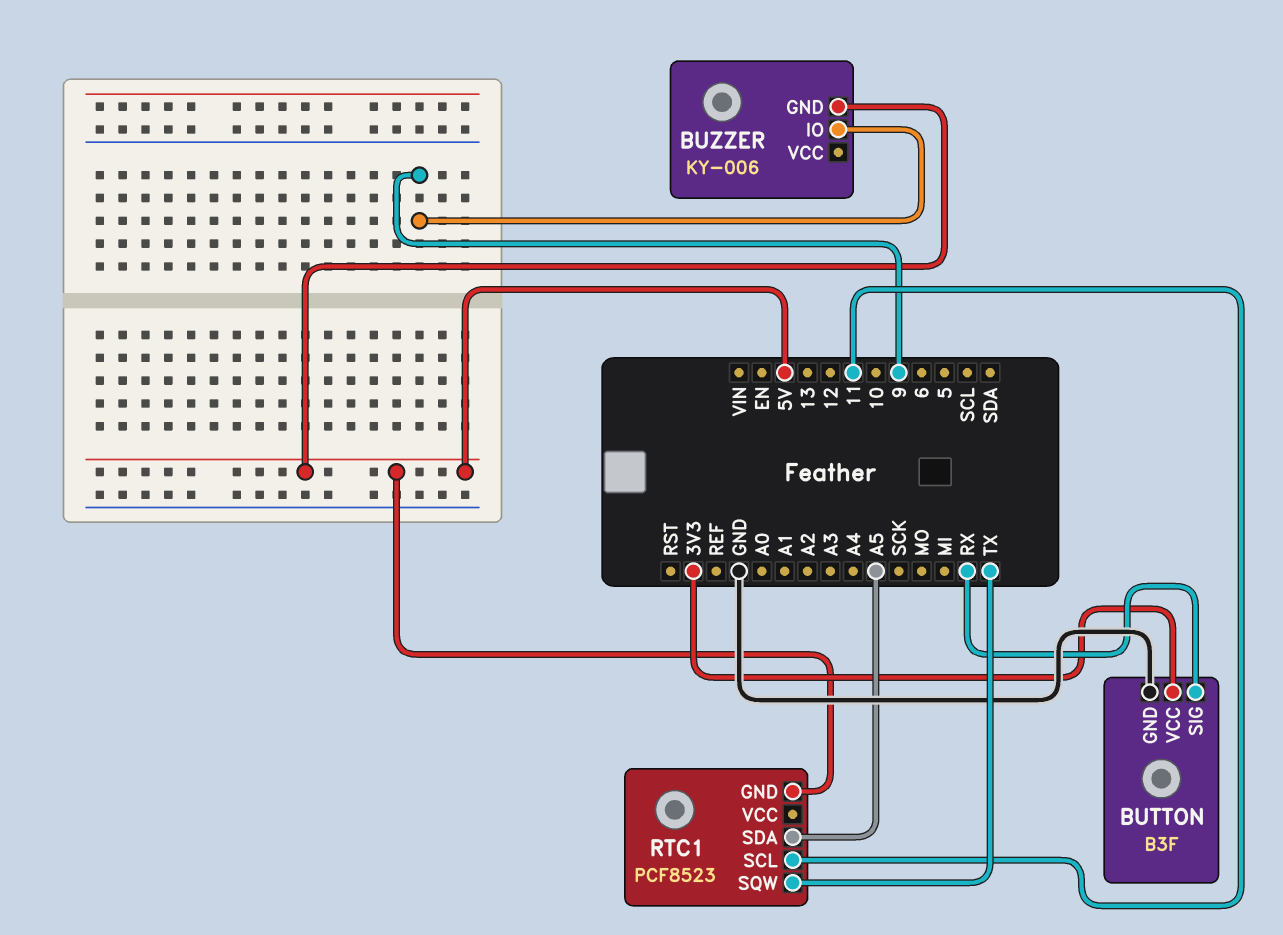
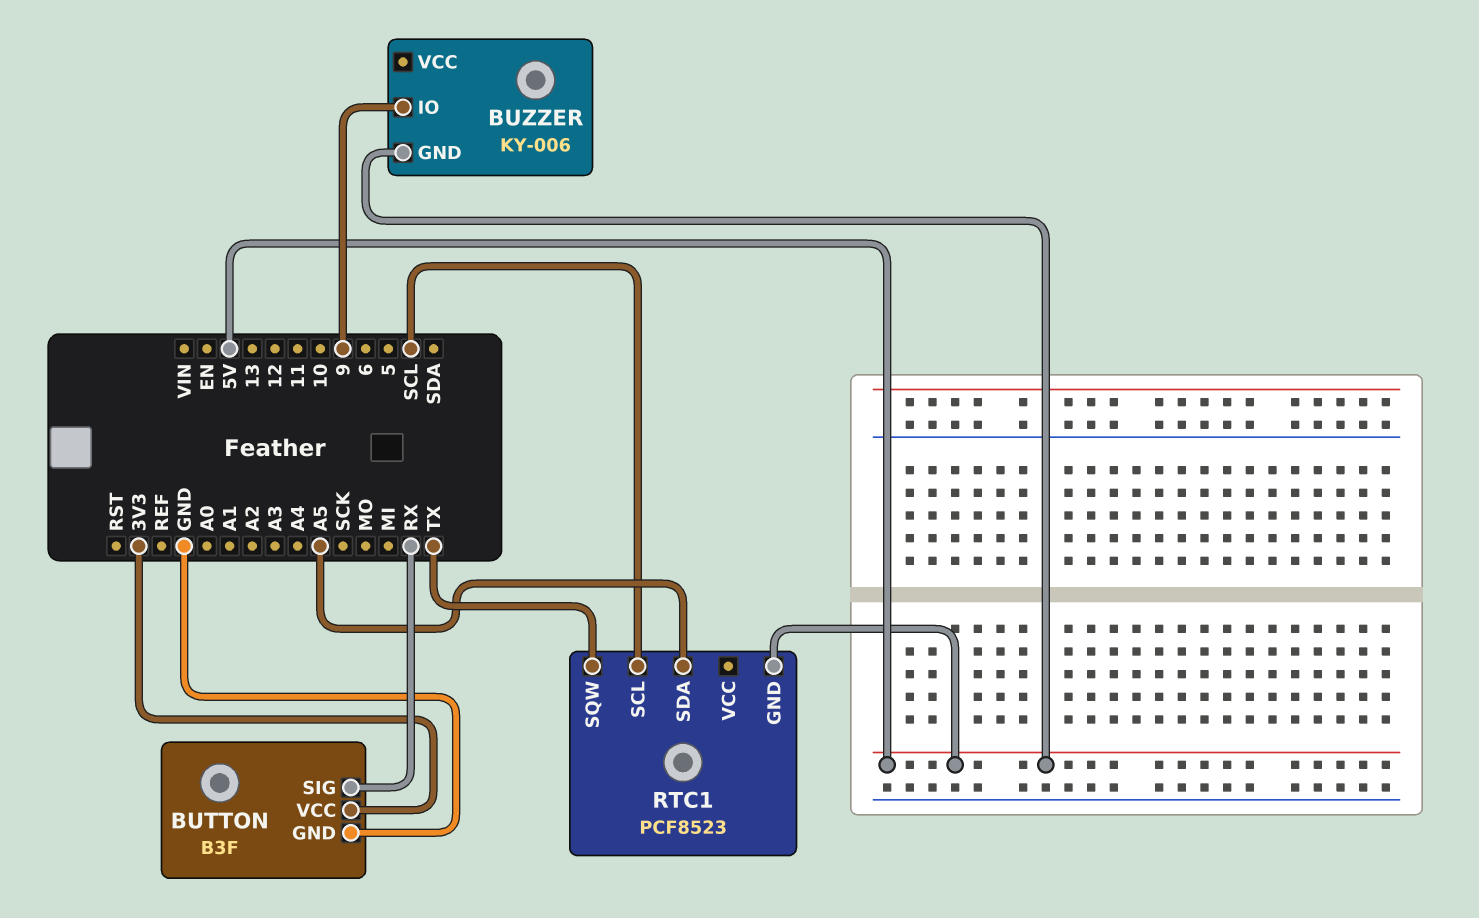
RTC1 pin SCL: 11 -> SCL

